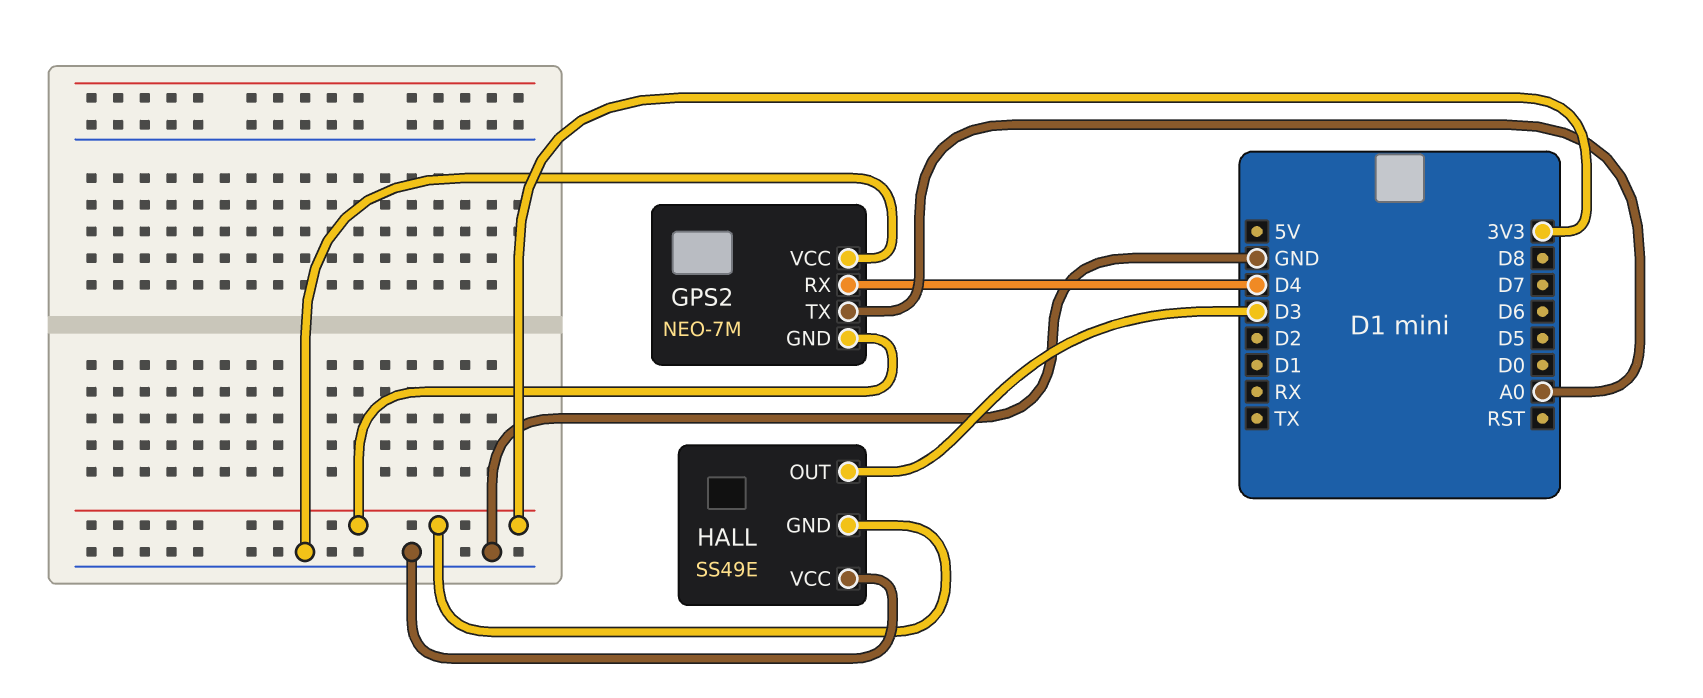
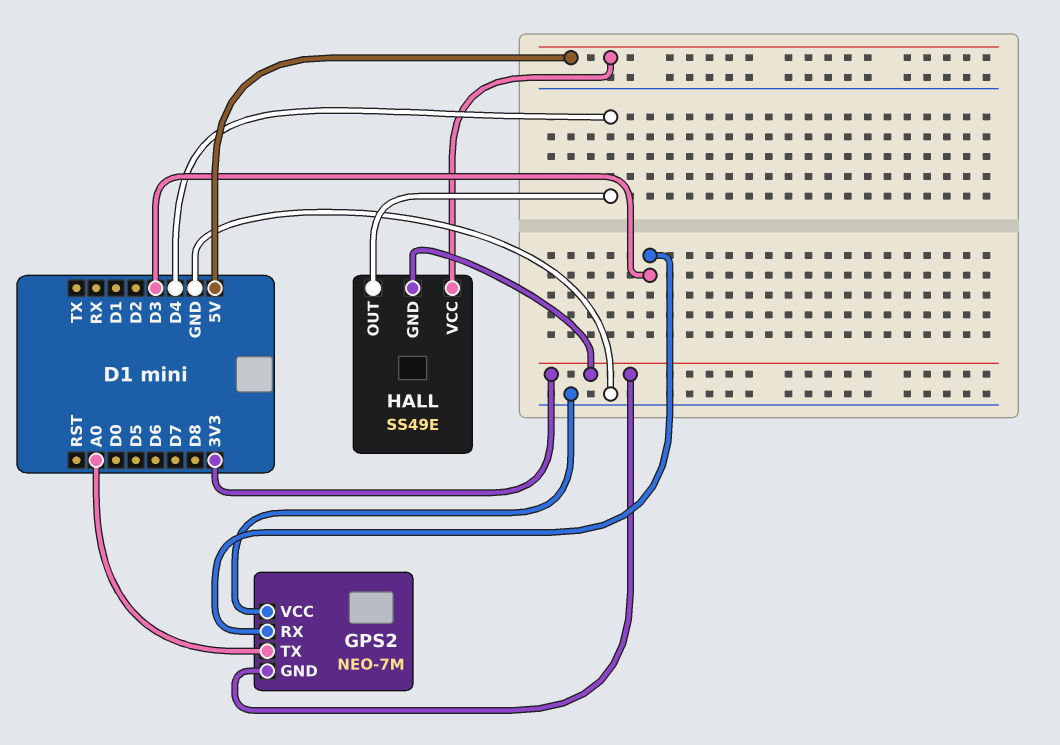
GPS2 pin RX: D4 -> D3
HALL pin OUT: D3 -> D4
HALL pin VCC: GND -> 5V

